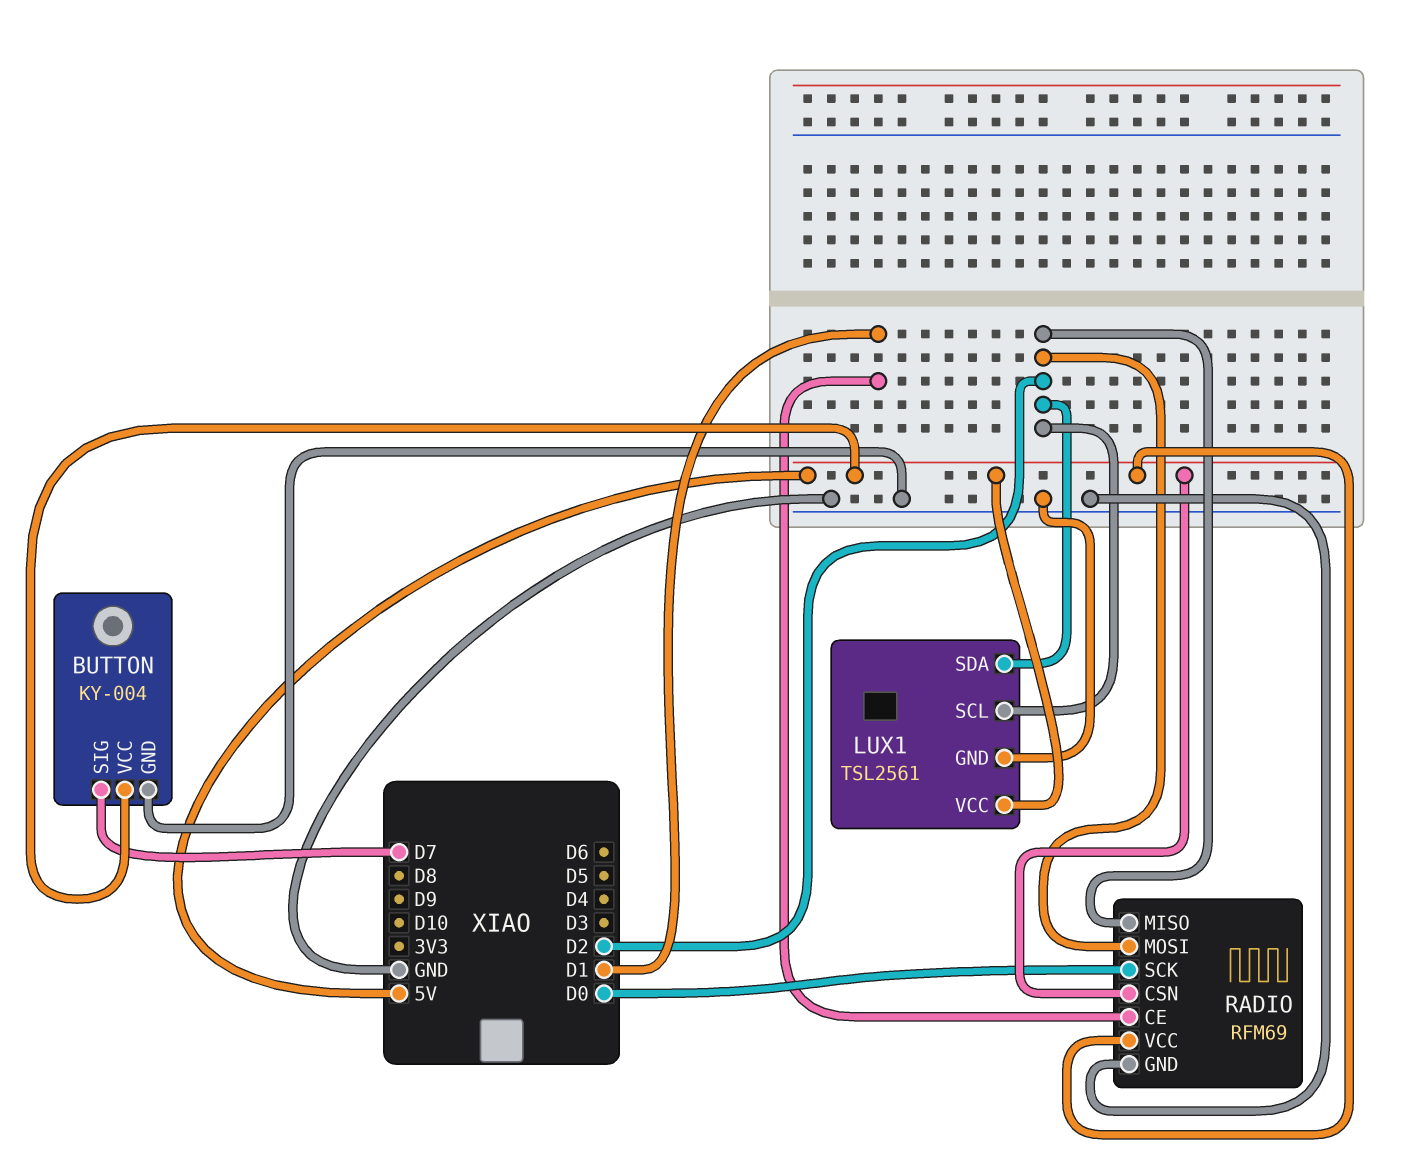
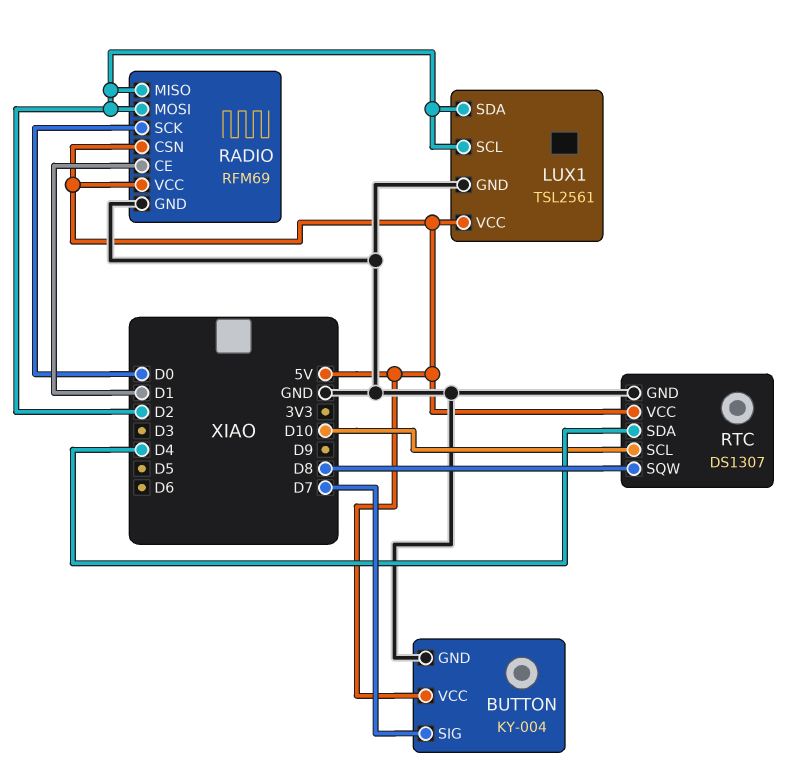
RTC: none -> DS1307
RTC pin GND: none -> GND
RTC pin SCL: none -> D10
RTC pin SDA: none -> D4
RTC pin SQW: none -> D8
RTC pin VCC: none -> 5V

